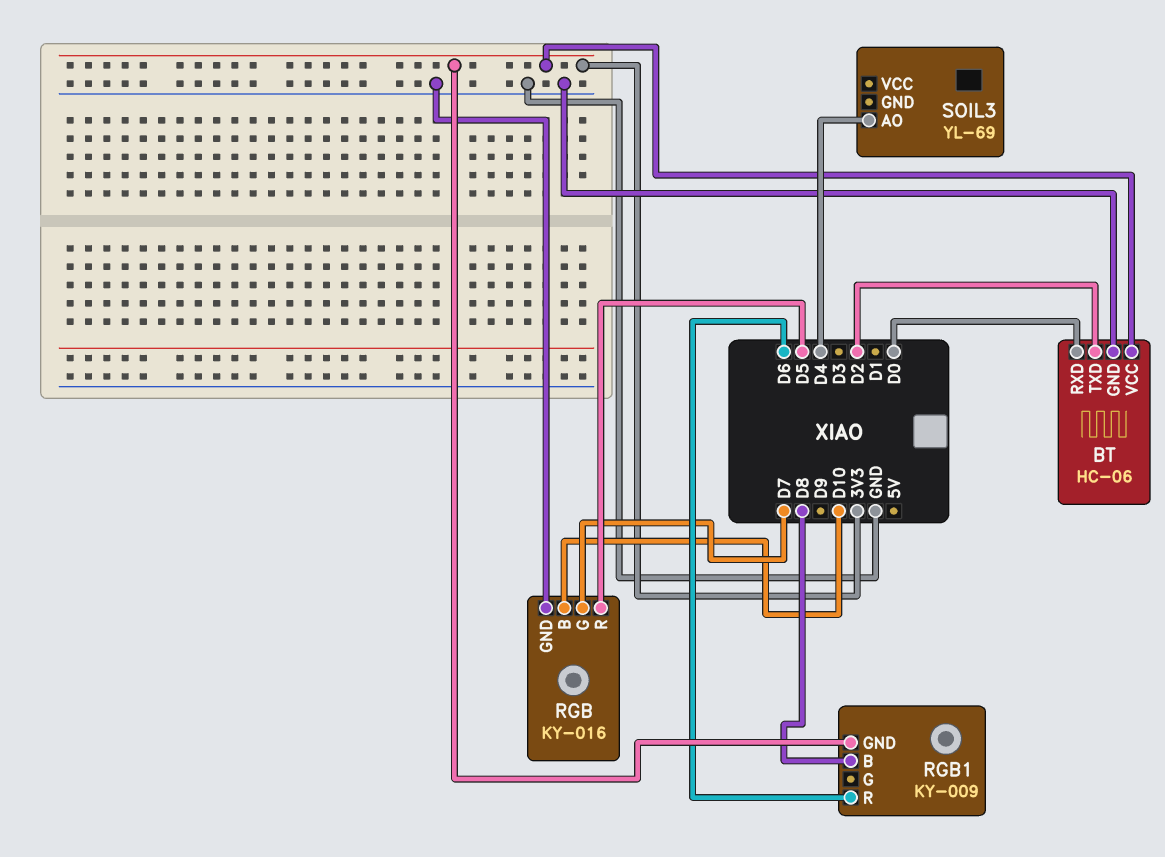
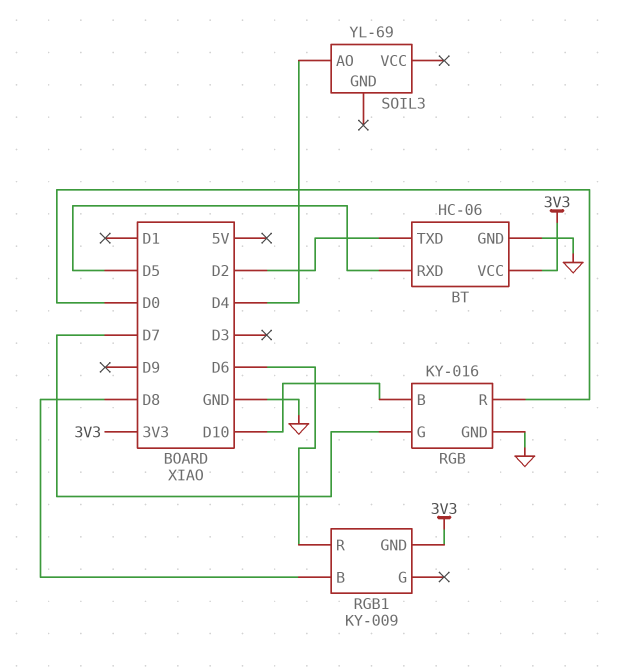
BT pin RXD: D0 -> D5
RGB pin R: D5 -> D0

